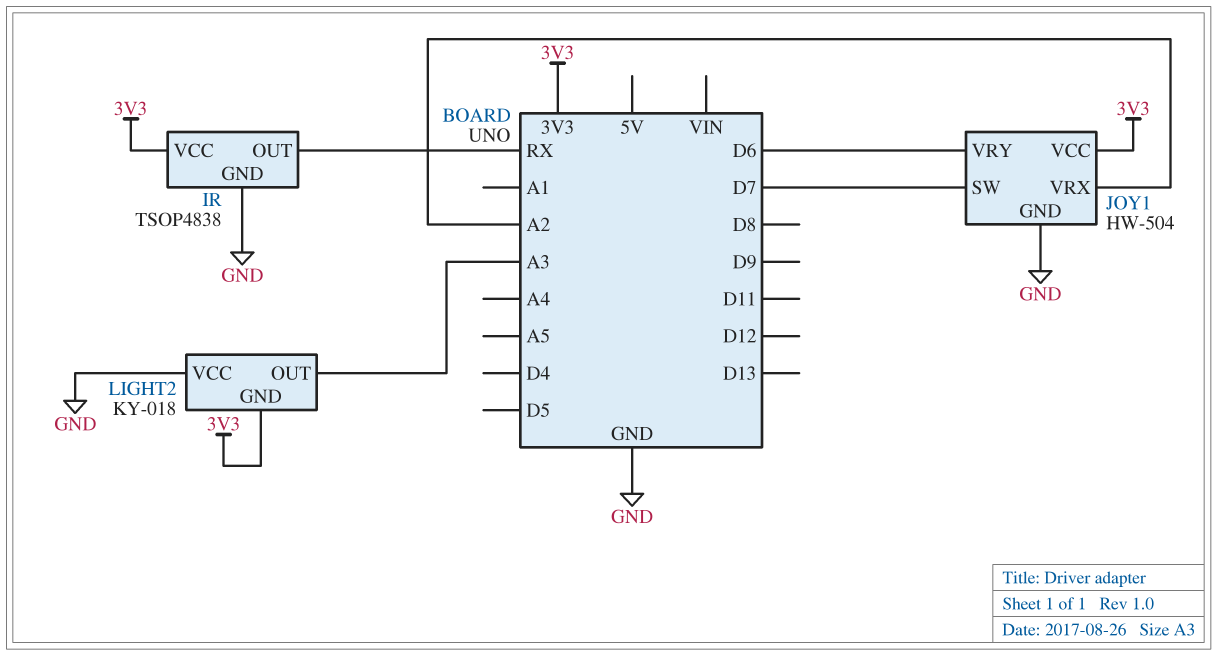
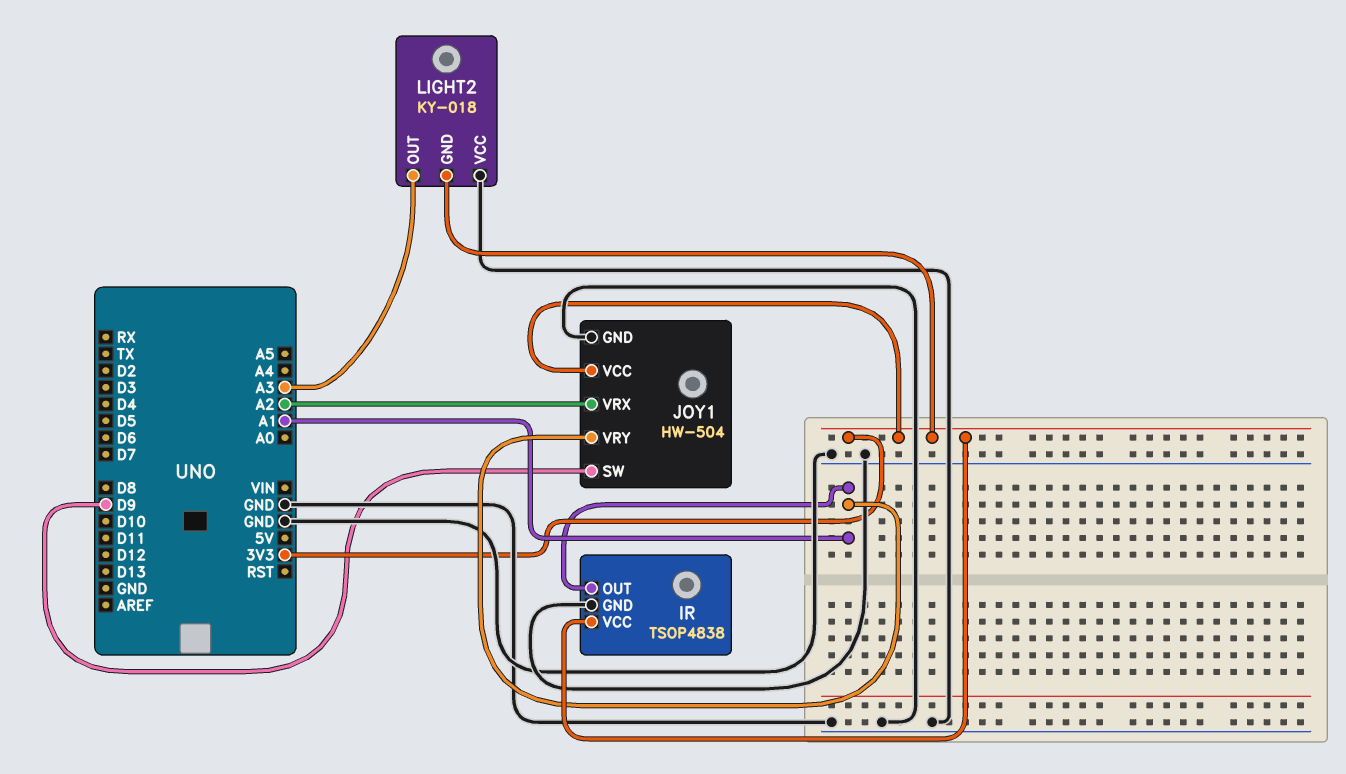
IR pin OUT: RX -> A1
JOY1 pin SW: D7 -> D9
JOY1 pin VRY: D6 -> A1

